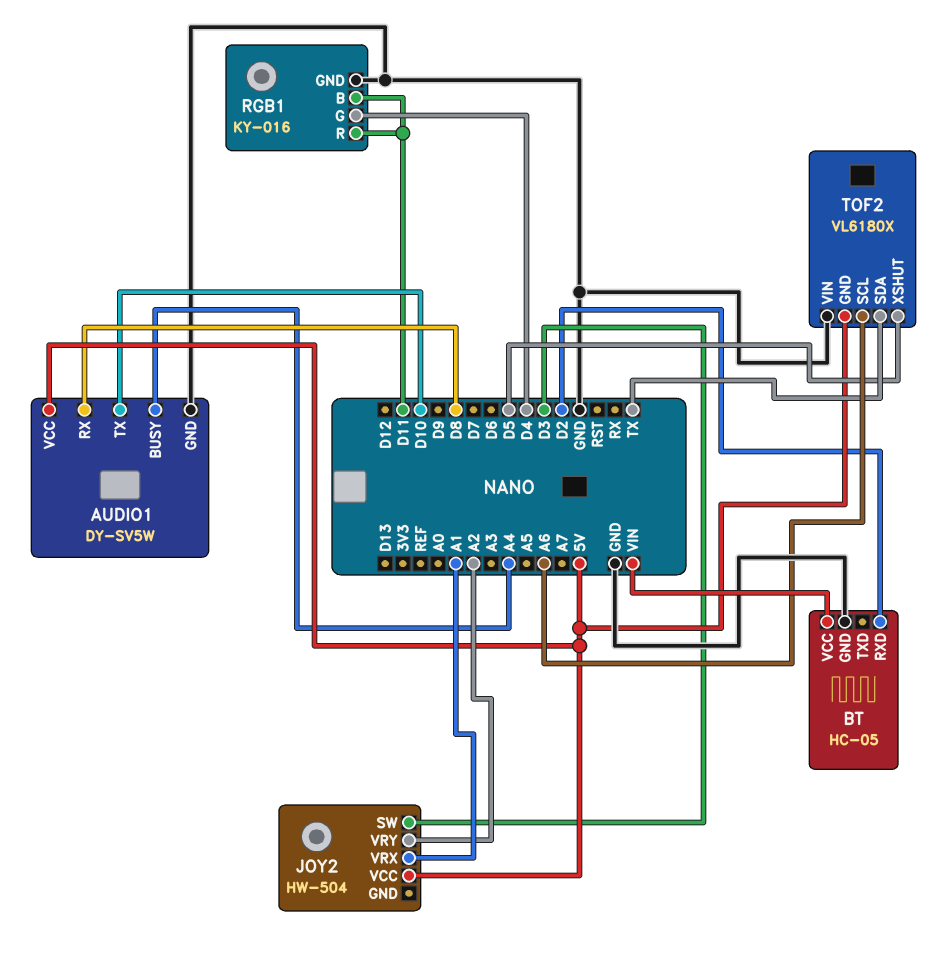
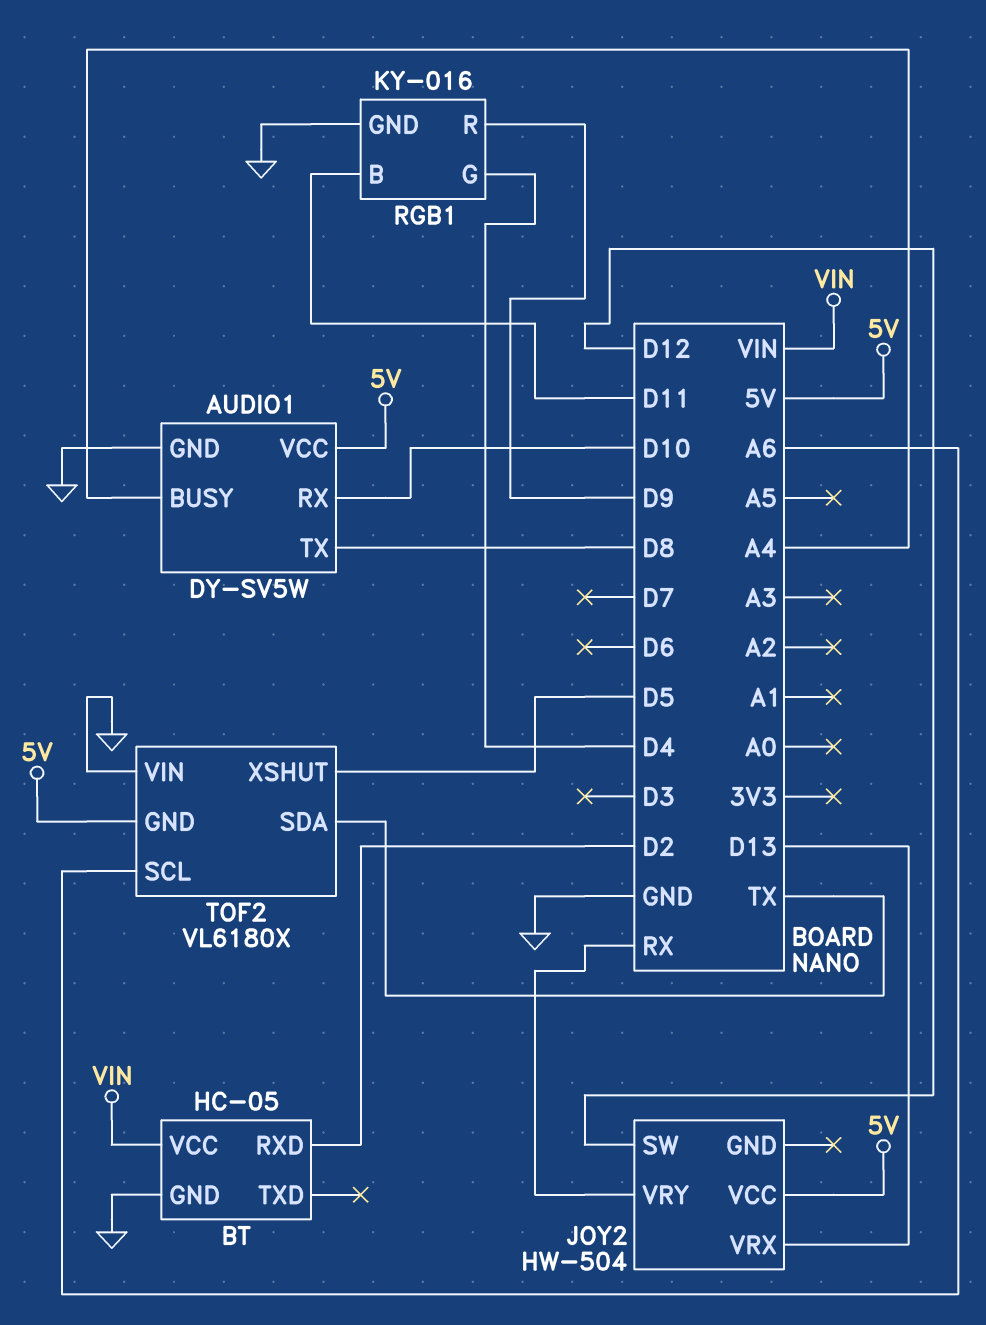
AUDIO1 pin RX: D8 -> D10
AUDIO1 pin TX: D10 -> D8
JOY2 pin SW: D3 -> D12
JOY2 pin VRX: A1 -> D13
JOY2 pin VRY: A2 -> RX
RGB1 pin R: D11 -> D9

